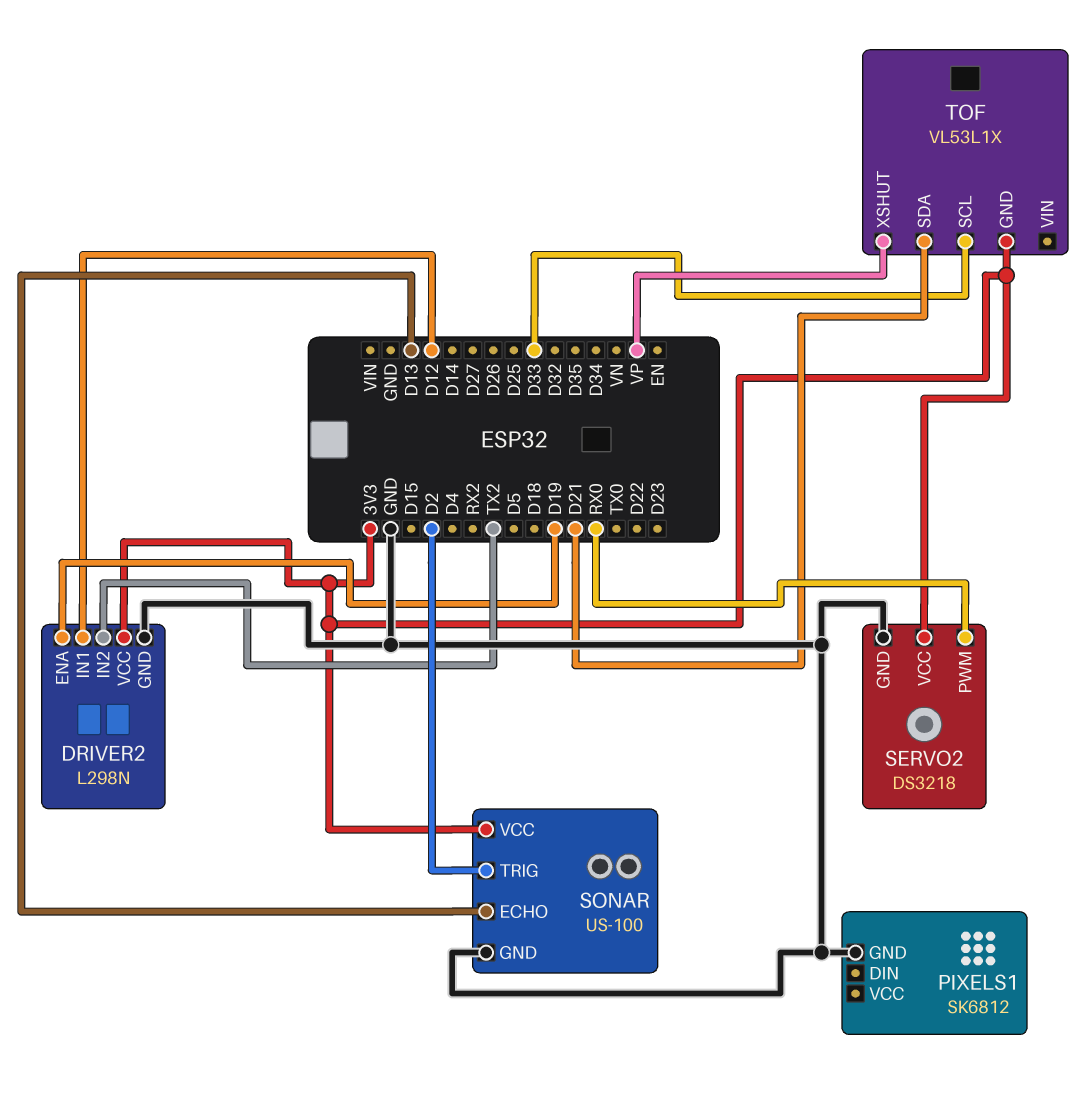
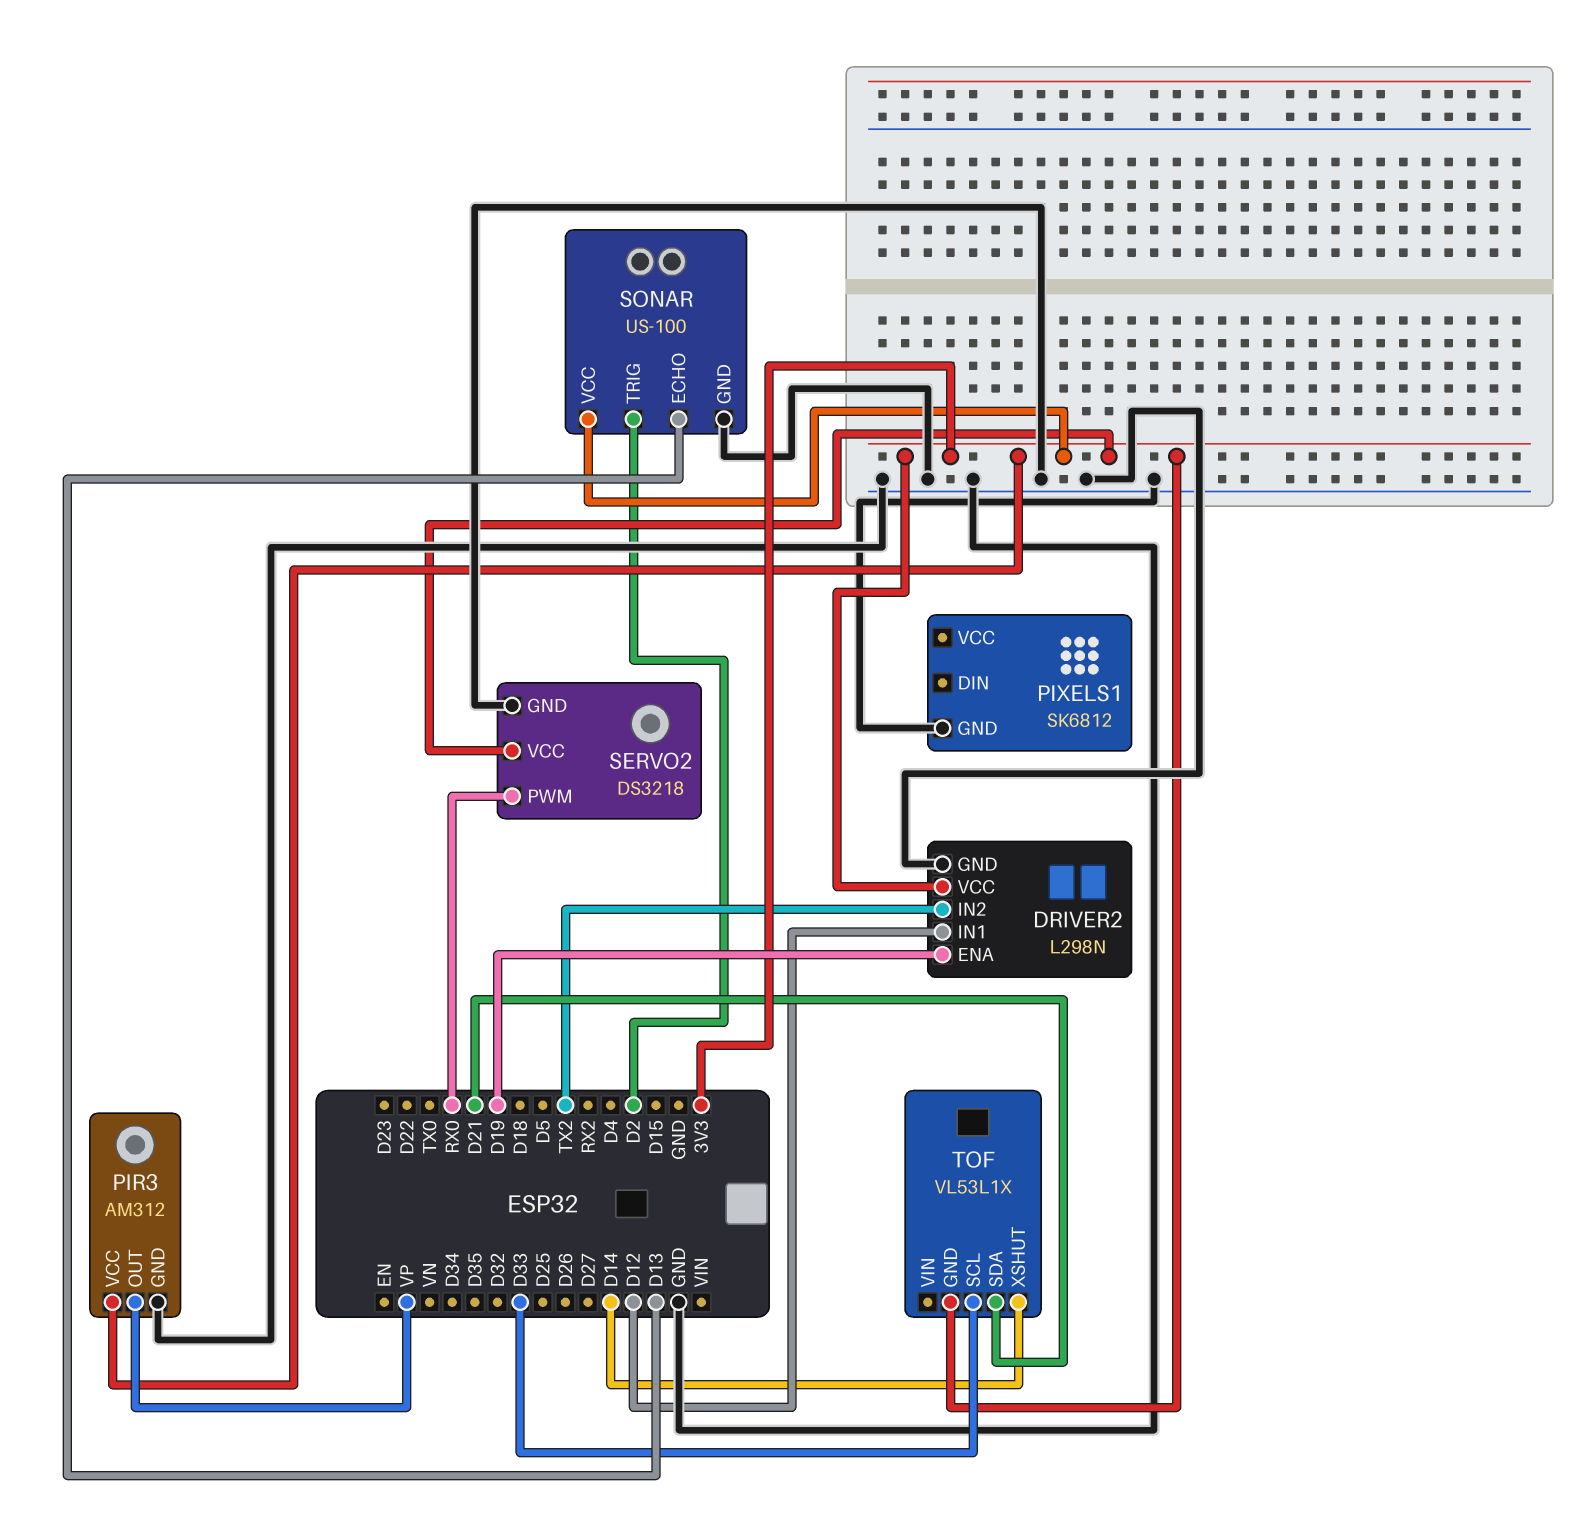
PIR3: none -> AM312
PIR3 pin GND: none -> GND
PIR3 pin OUT: none -> VP
PIR3 pin VCC: none -> 3V3
TOF pin XSHUT: VP -> D14

